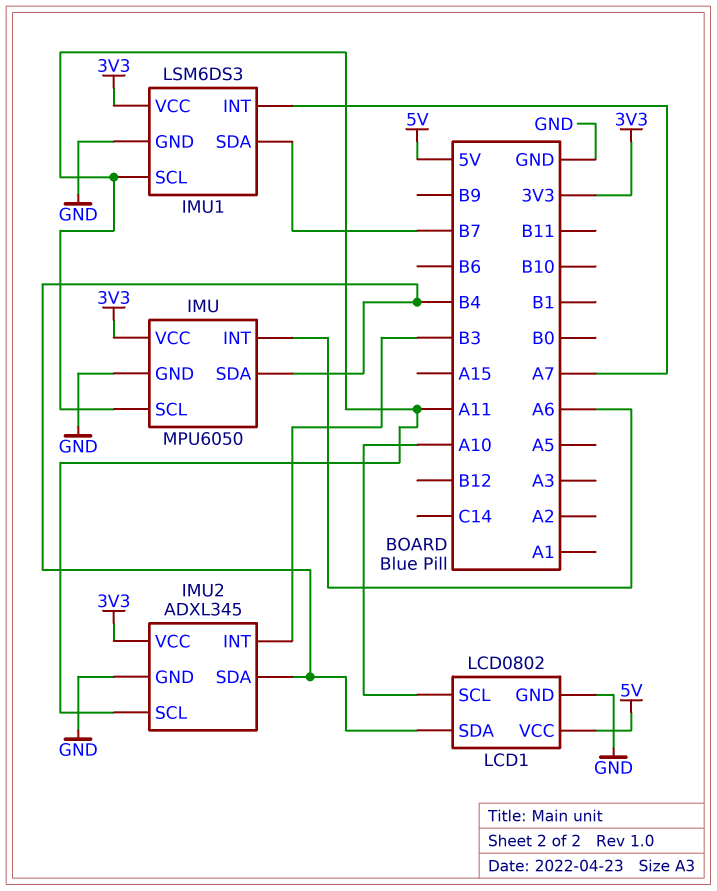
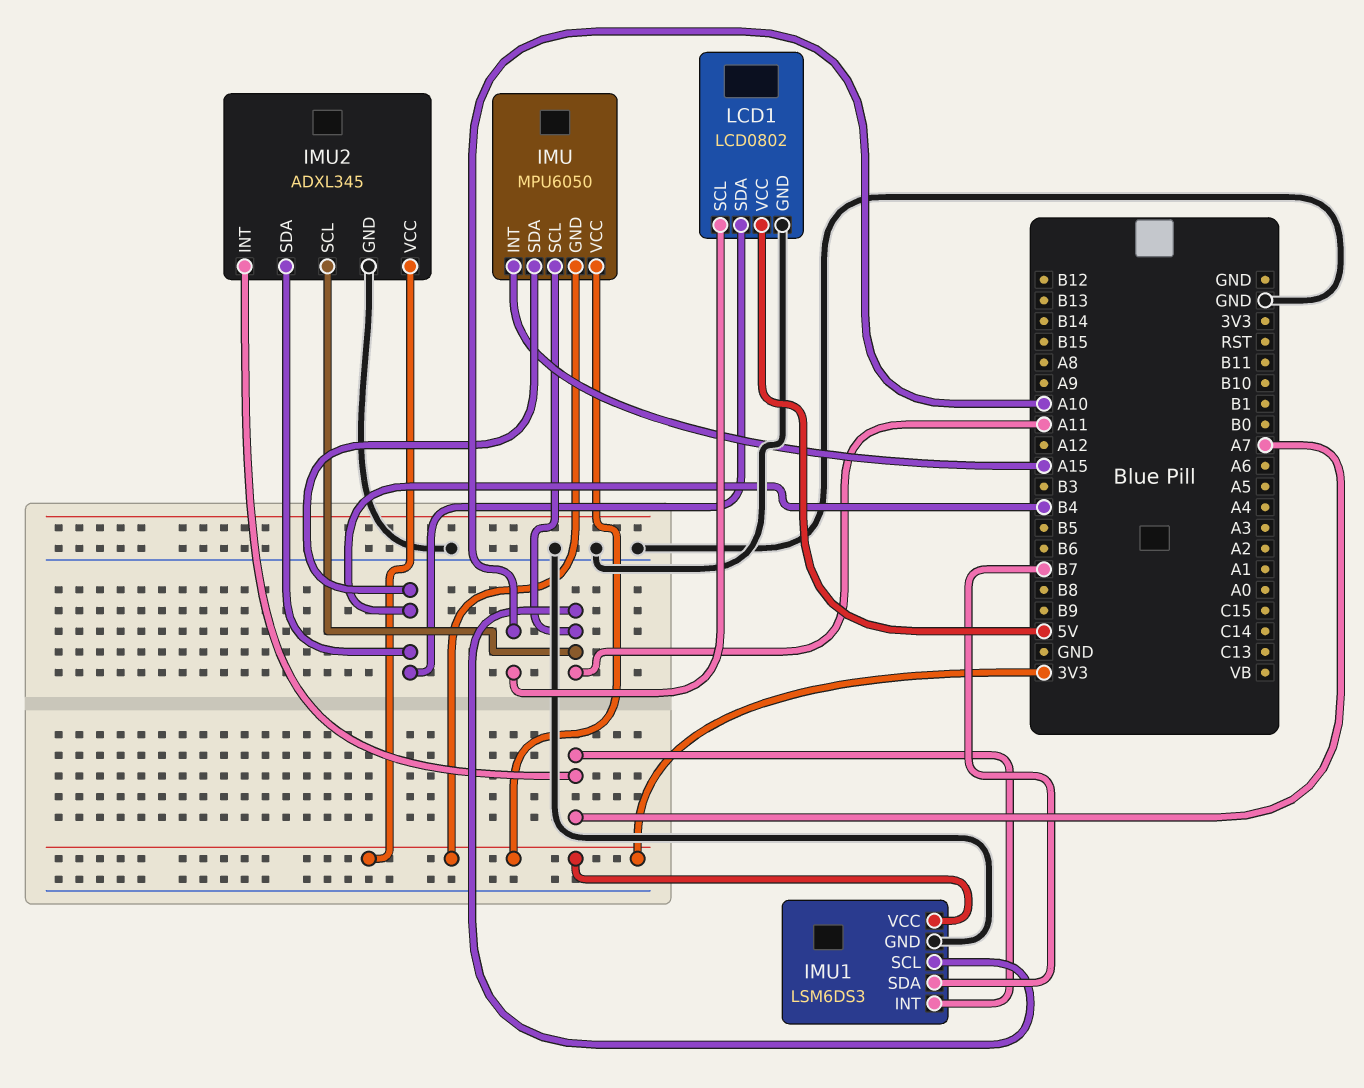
IMU pin GND: GND -> 3V3
IMU pin INT: A6 -> A15
IMU2 pin INT: B3 -> A7

